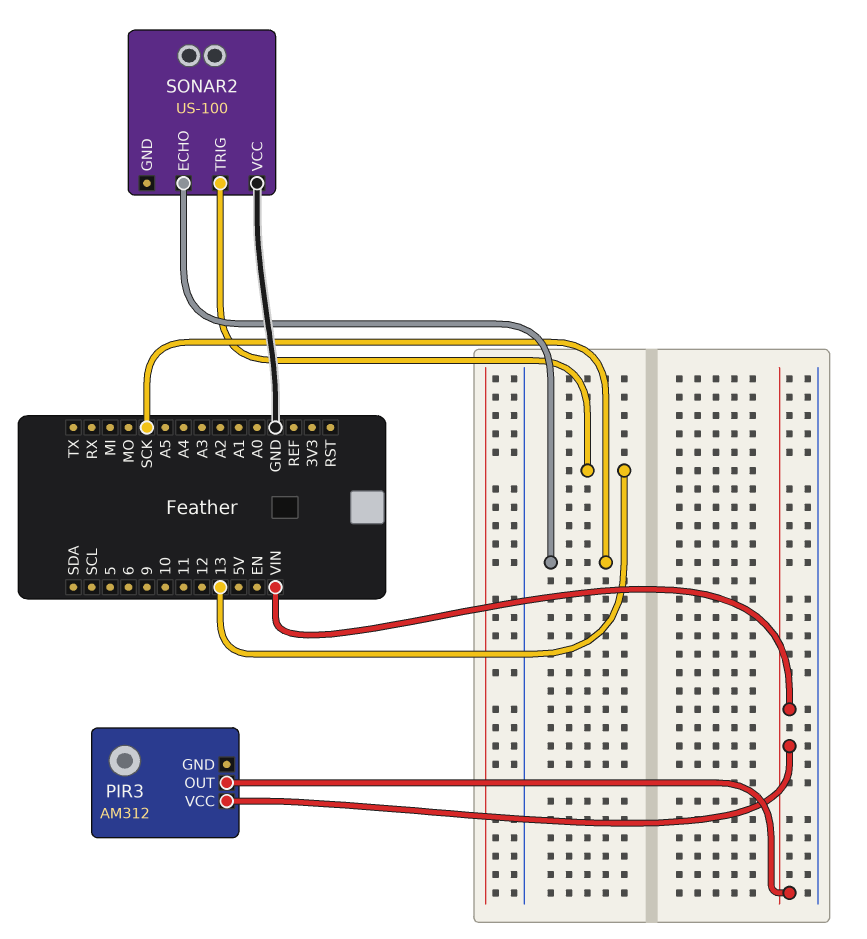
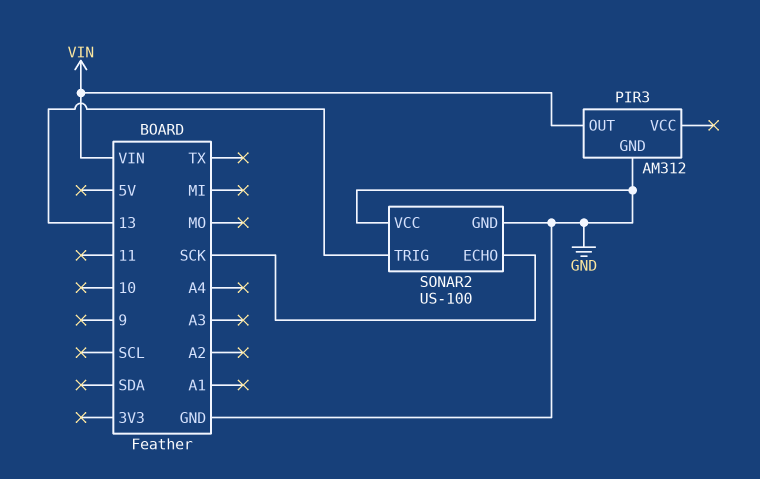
PIR3 pin GND: none -> GND
PIR3 pin VCC: VIN -> none
SONAR2 pin GND: none -> GND

